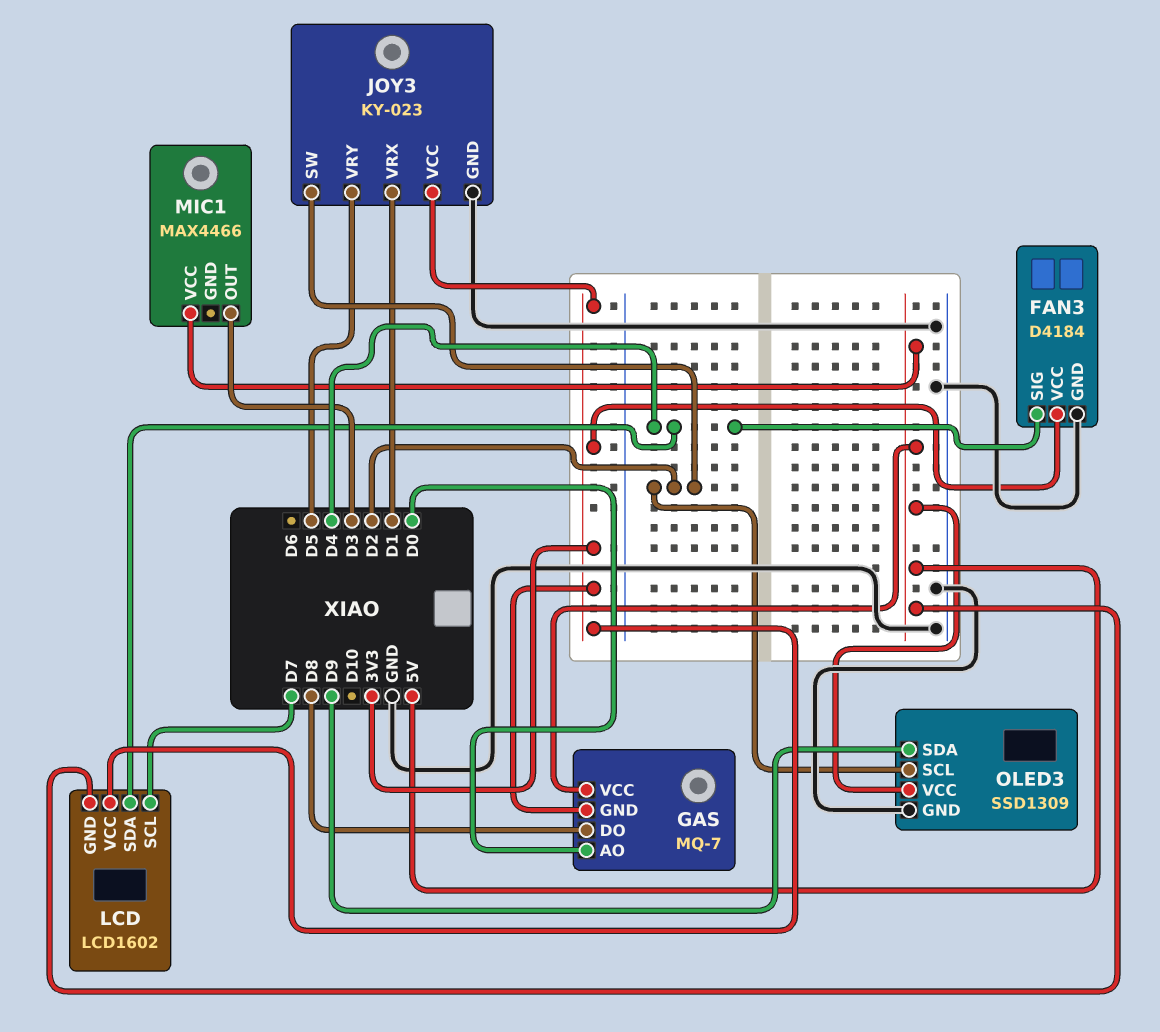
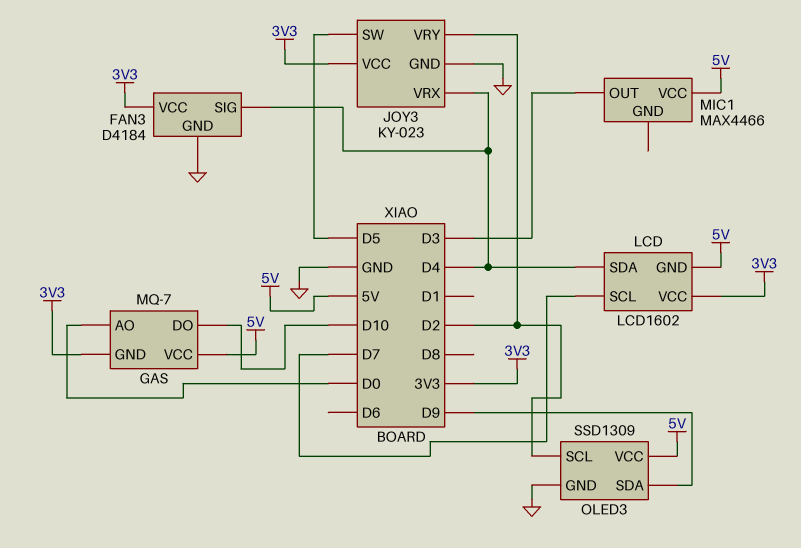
GAS pin DO: D8 -> D10
JOY3 pin SW: D2 -> D5
JOY3 pin VRX: D1 -> D4
JOY3 pin VRY: D5 -> D2

